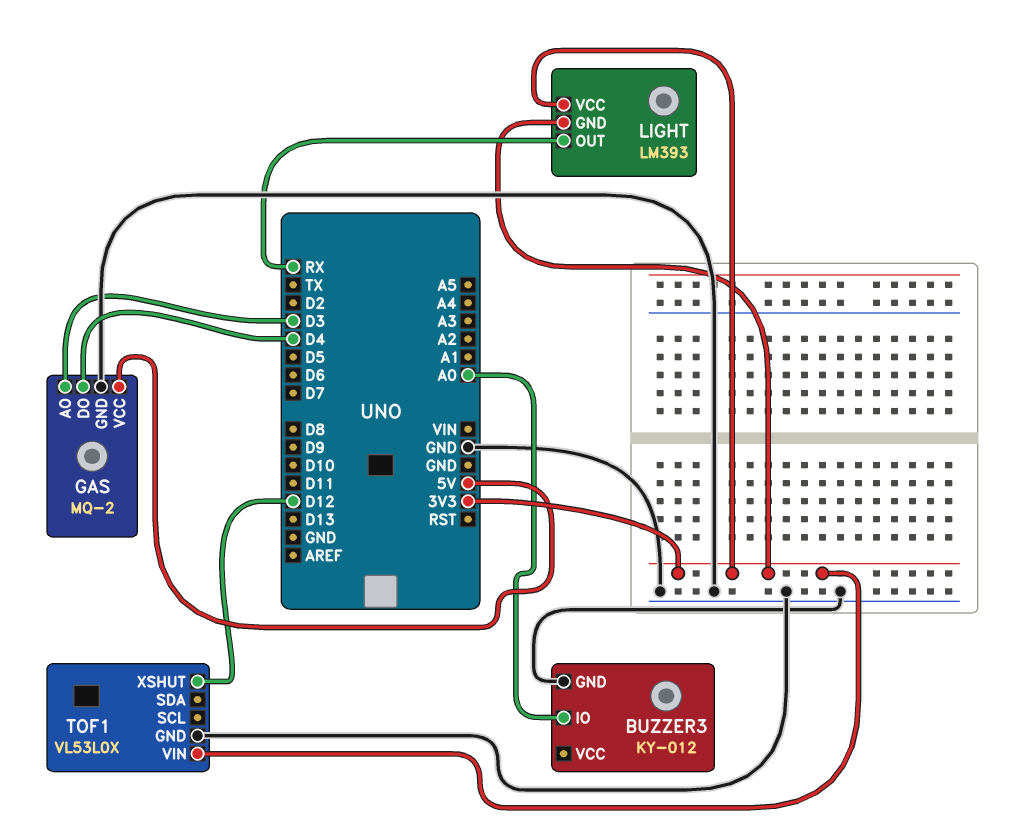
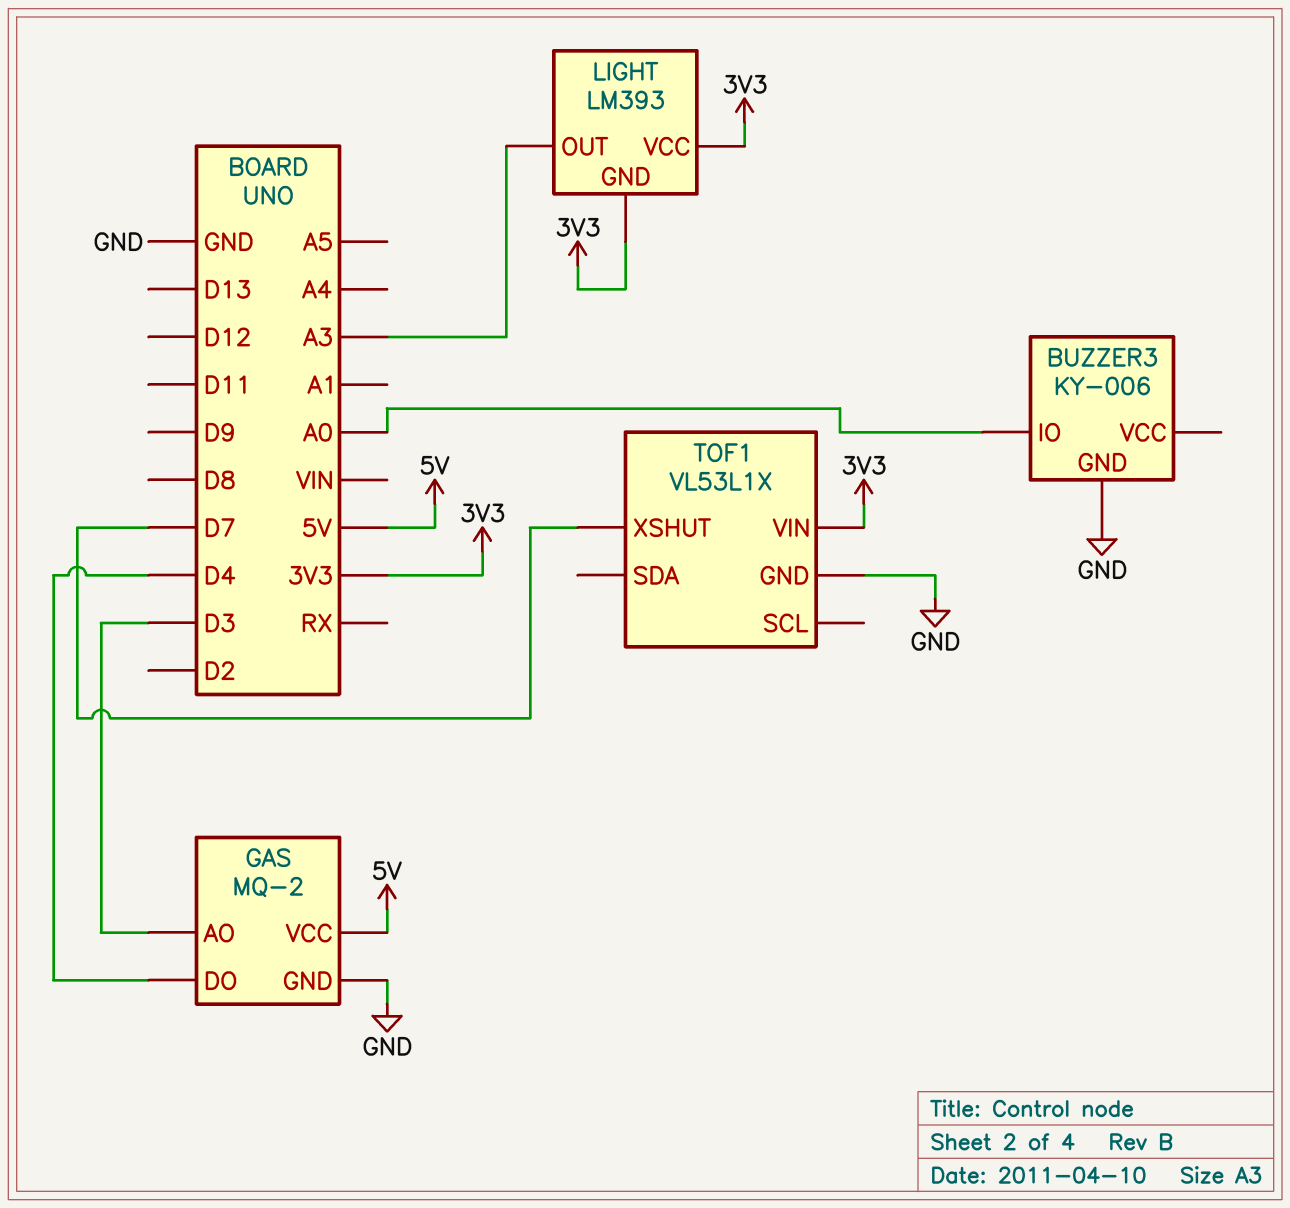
BUZZER3: KY-012 -> KY-006
LIGHT pin OUT: RX -> A3
TOF1: VL53L0X -> VL53L1X
TOF1 pin XSHUT: D12 -> D7

